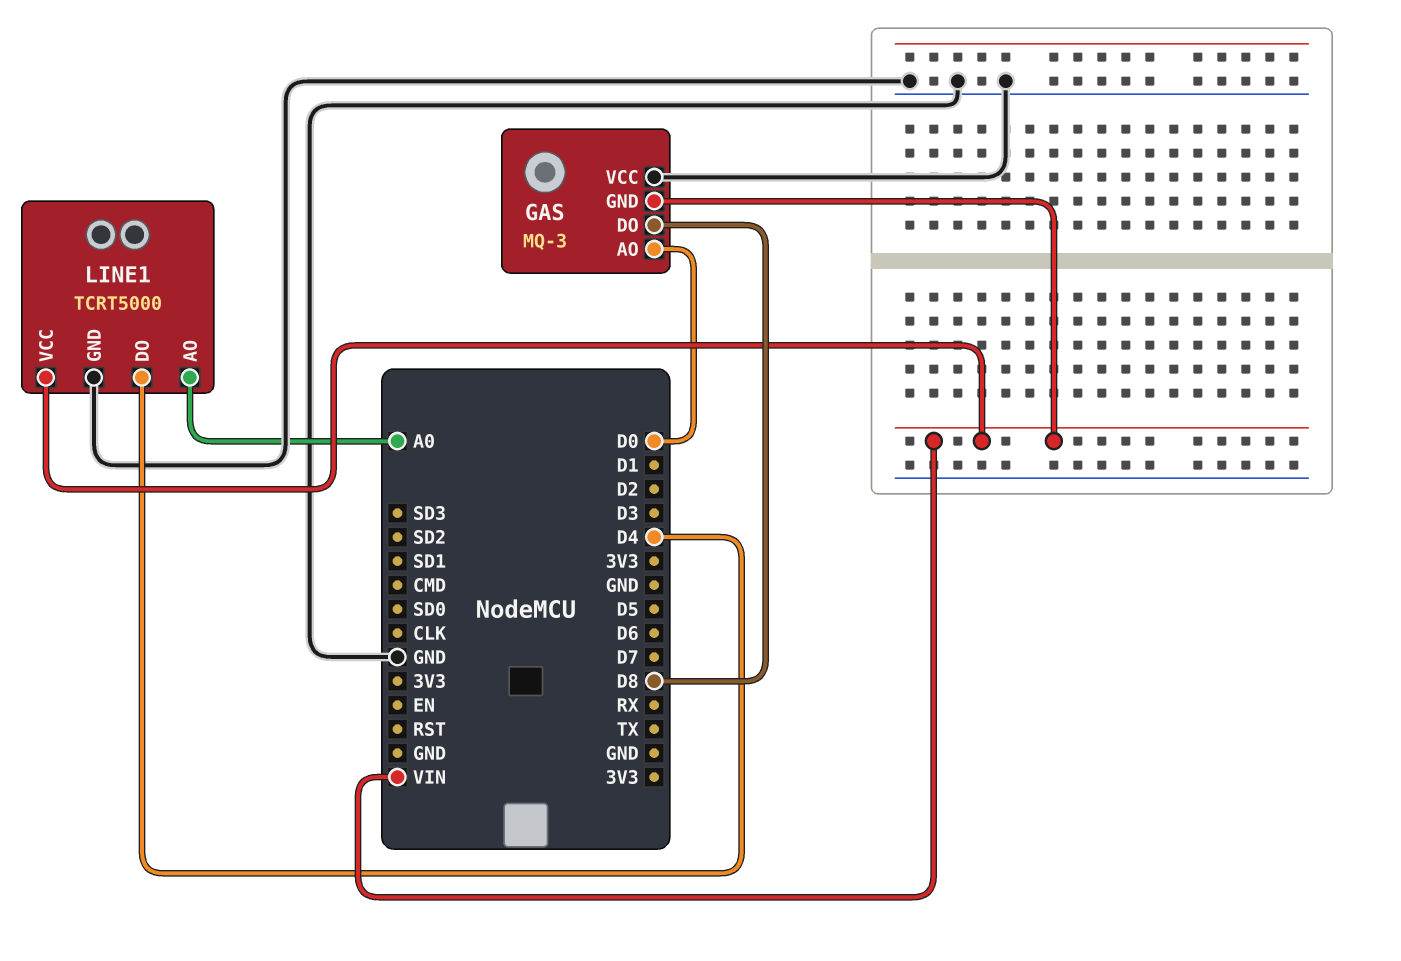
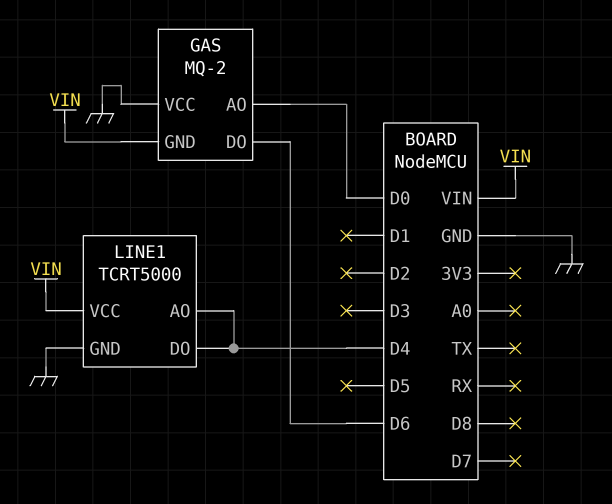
GAS: MQ-3 -> MQ-2
GAS pin DO: D8 -> D6
LINE1 pin AO: A0 -> D4

